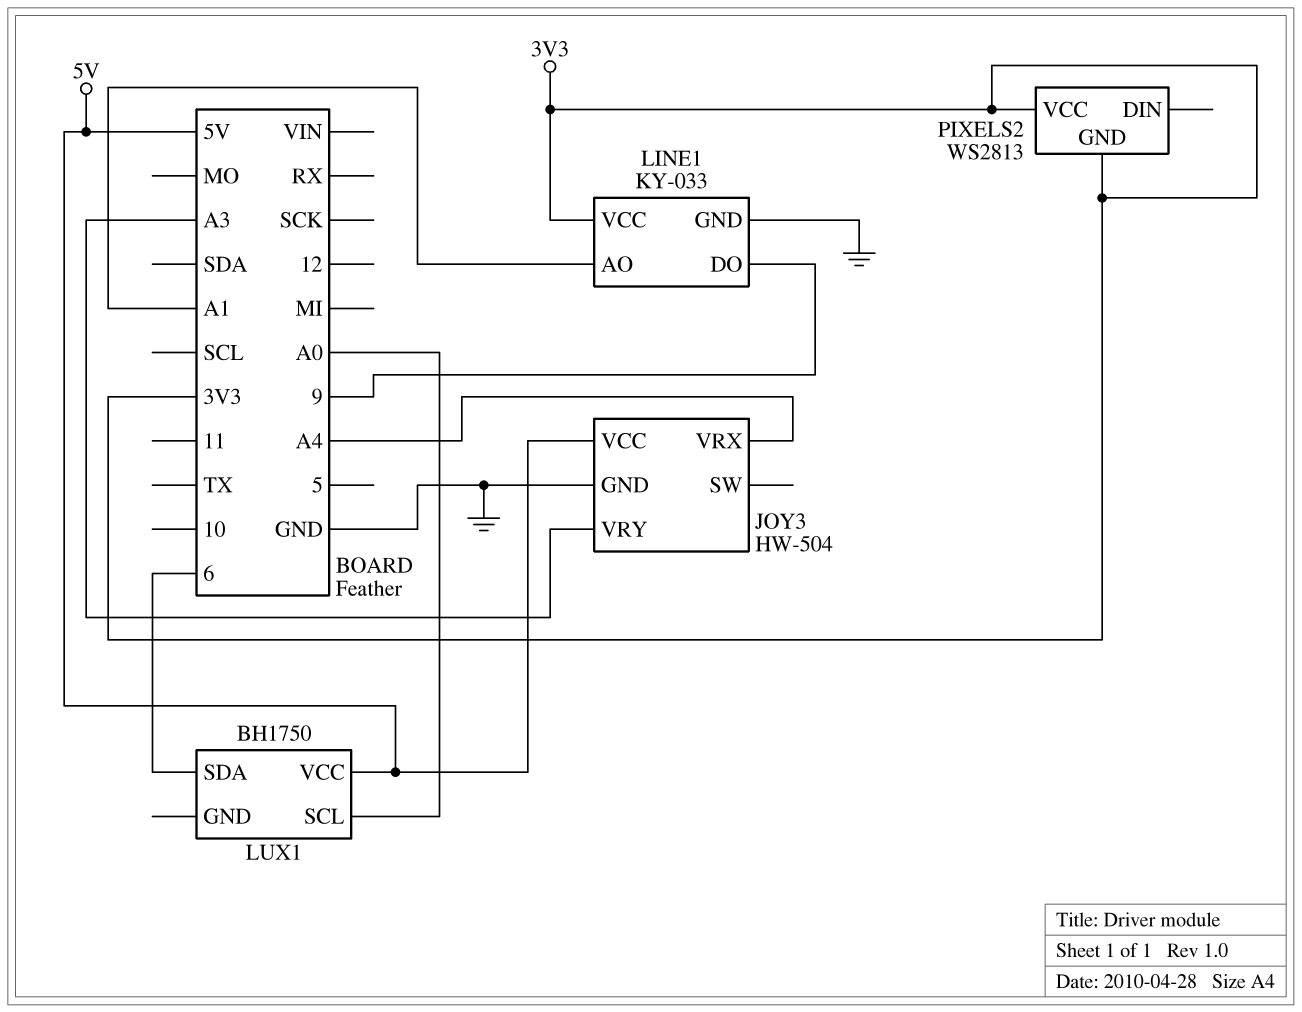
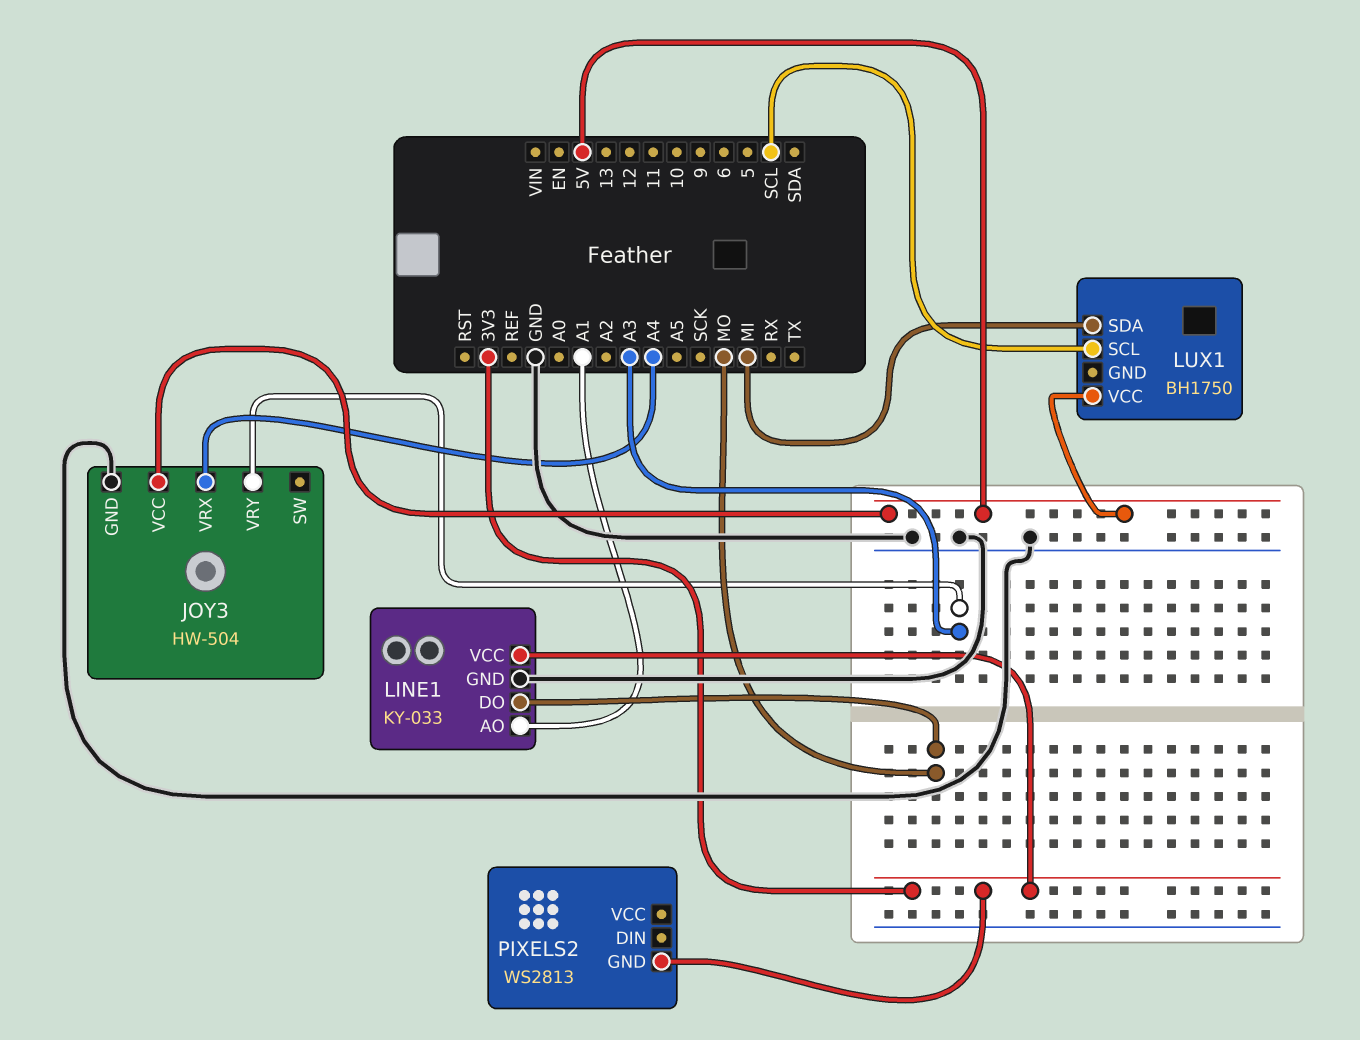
LINE1 pin DO: 9 -> MO
LUX1 pin SCL: A0 -> SCL
LUX1 pin SDA: 6 -> MI
PIXELS2 pin VCC: 3V3 -> none

